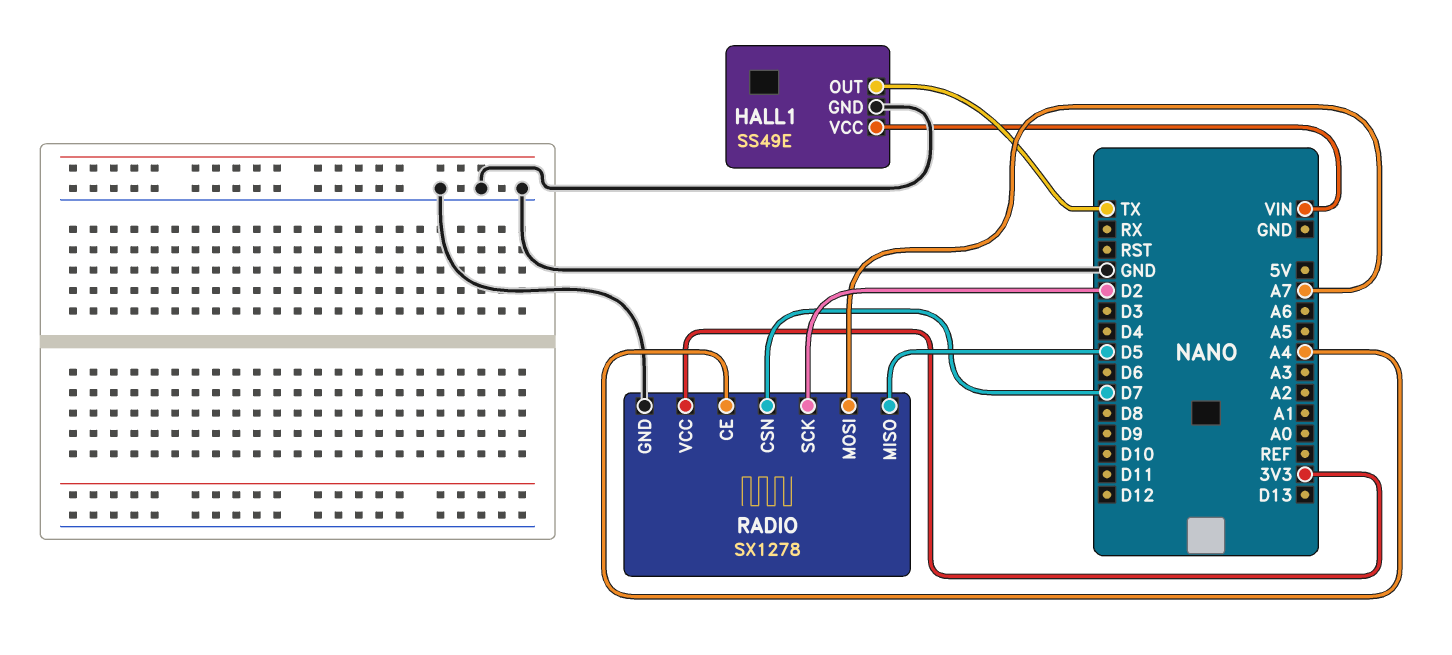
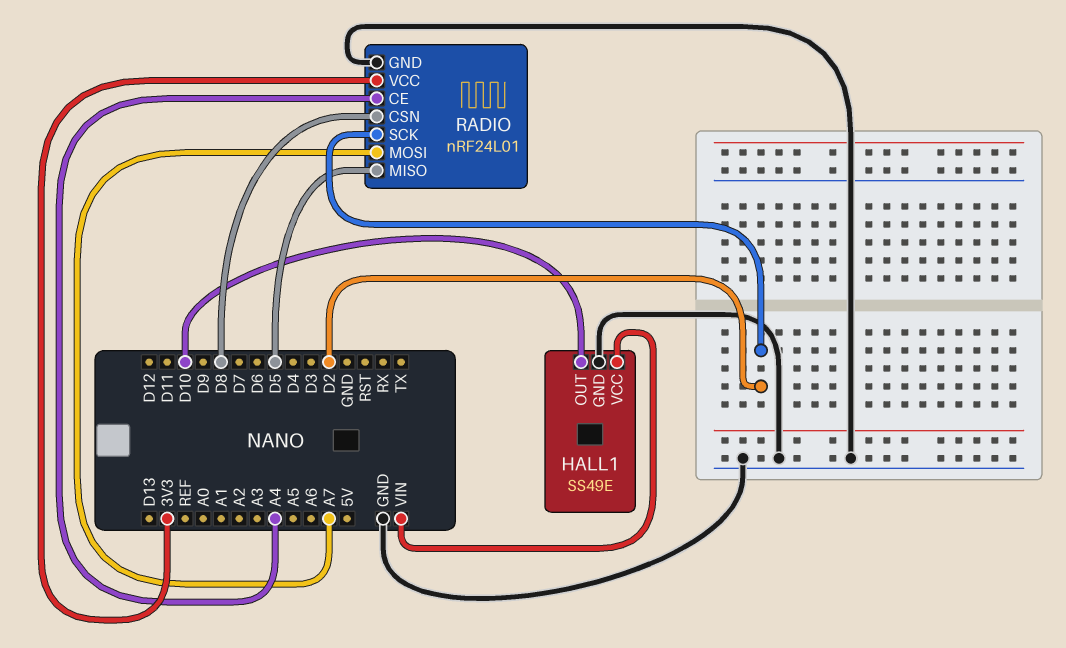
HALL1 pin OUT: TX -> D10
RADIO: SX1278 -> nRF24L01
RADIO pin CSN: D7 -> D8

